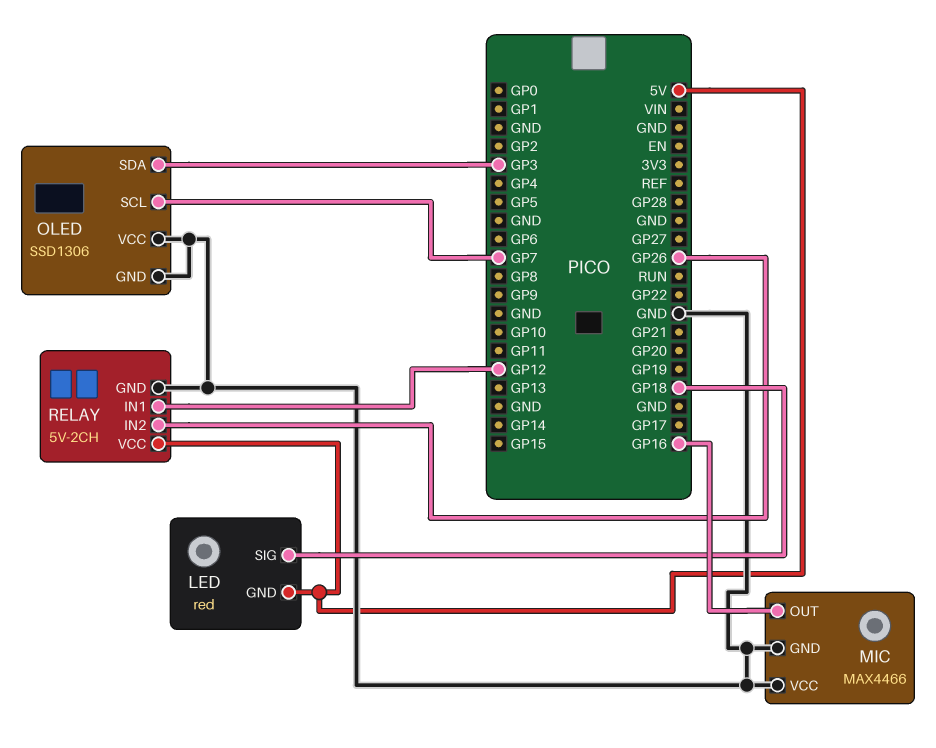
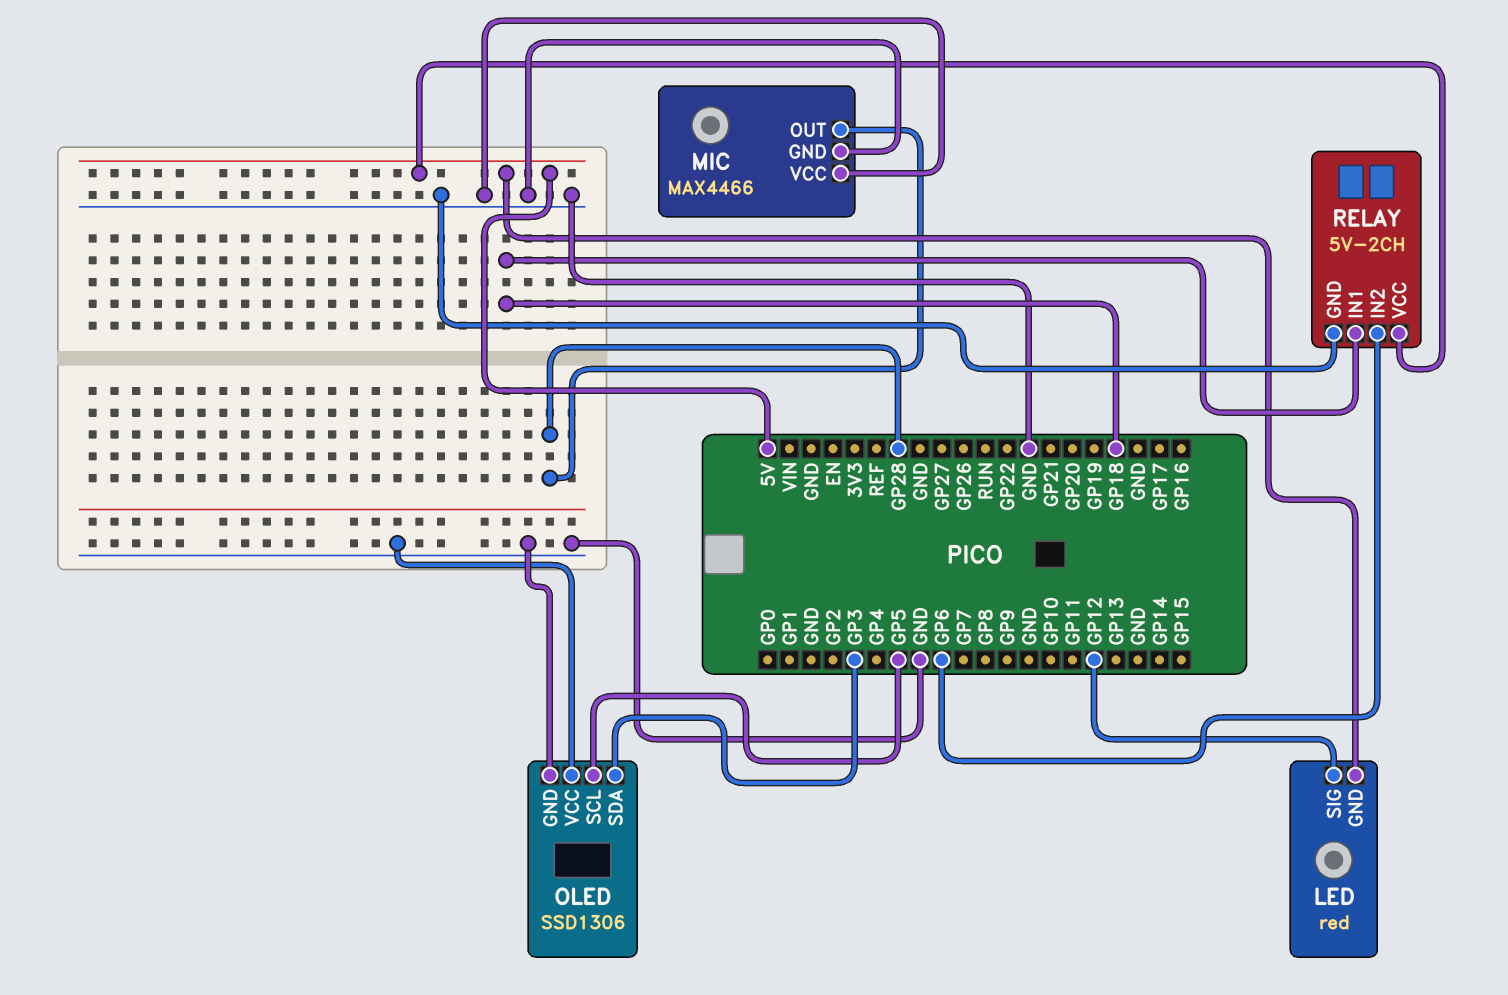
LED pin SIG: GP18 -> GP12
MIC pin OUT: GP16 -> GP28
OLED pin SCL: GP7 -> GP5
RELAY pin IN1: GP12 -> GP18
RELAY pin IN2: GP26 -> GP6

